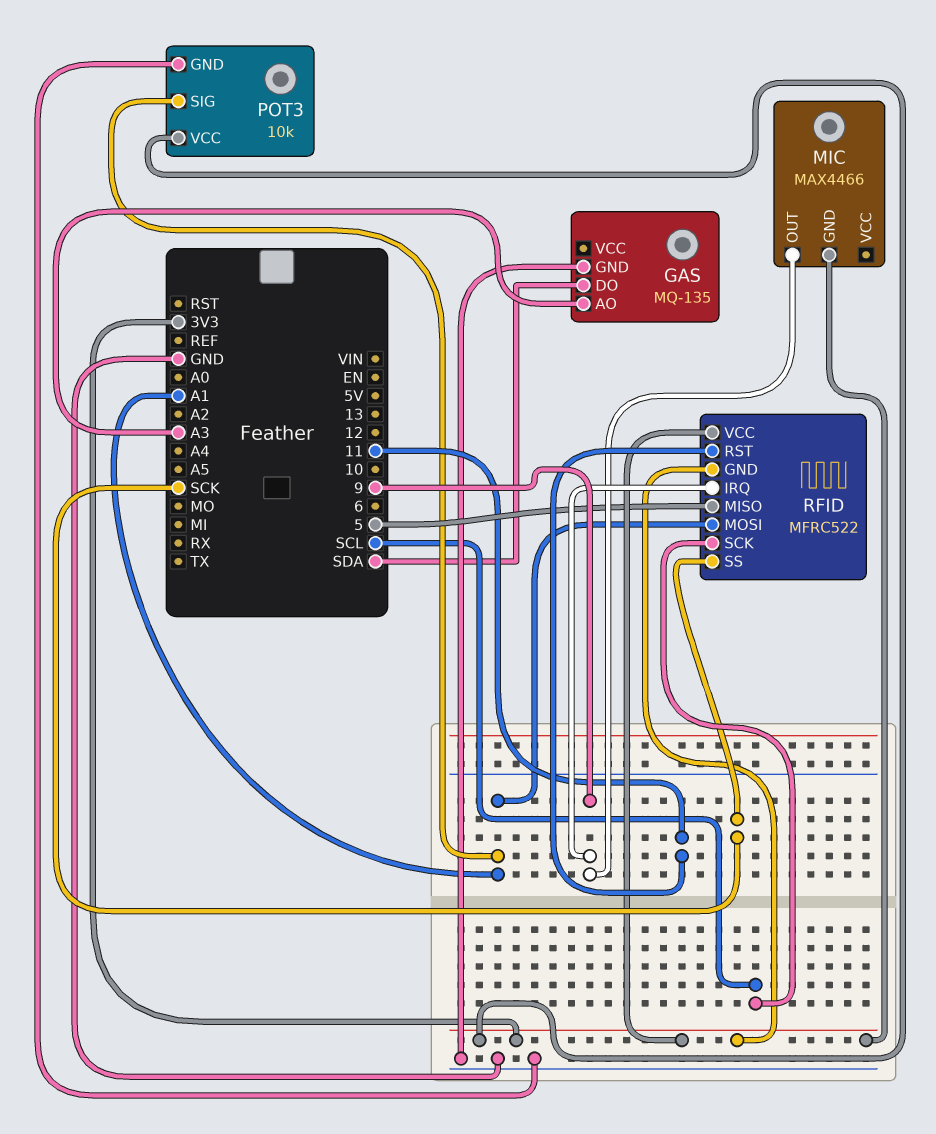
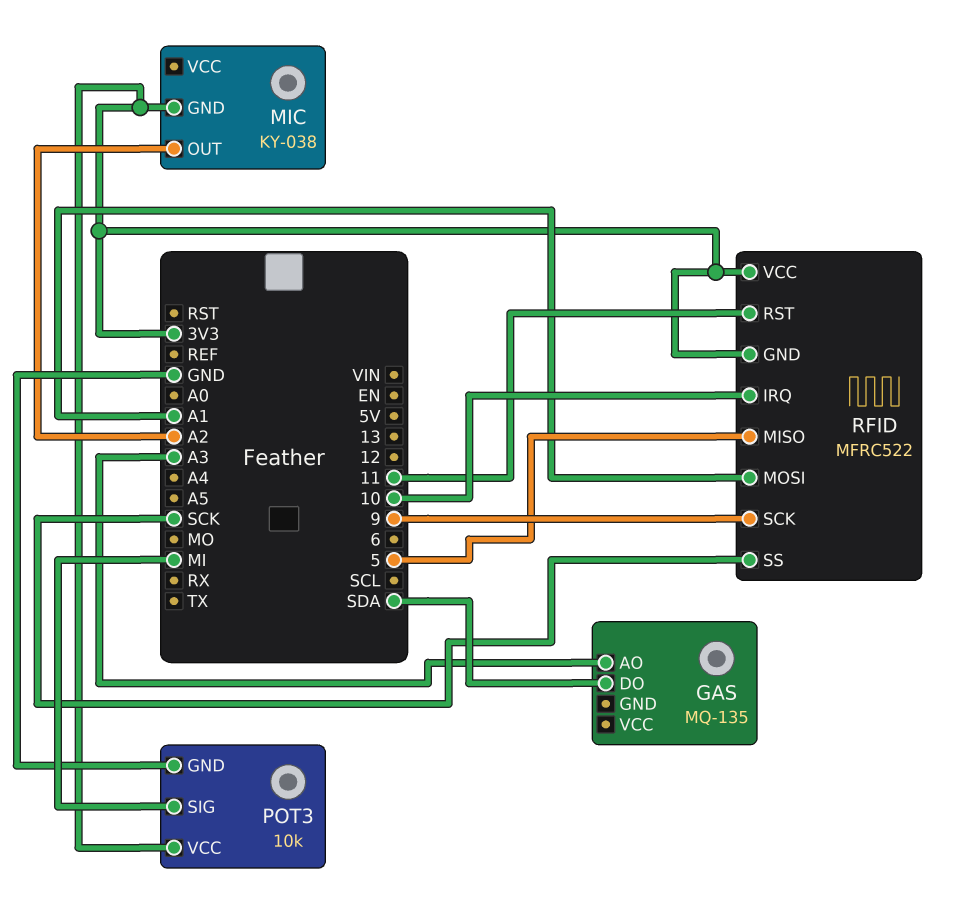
GAS pin GND: GND -> none
MIC: MAX4466 -> KY-038
MIC pin OUT: 9 -> A2
POT3 pin SIG: A1 -> MI
RFID pin IRQ: 9 -> 10
RFID pin SCK: SCL -> 9

